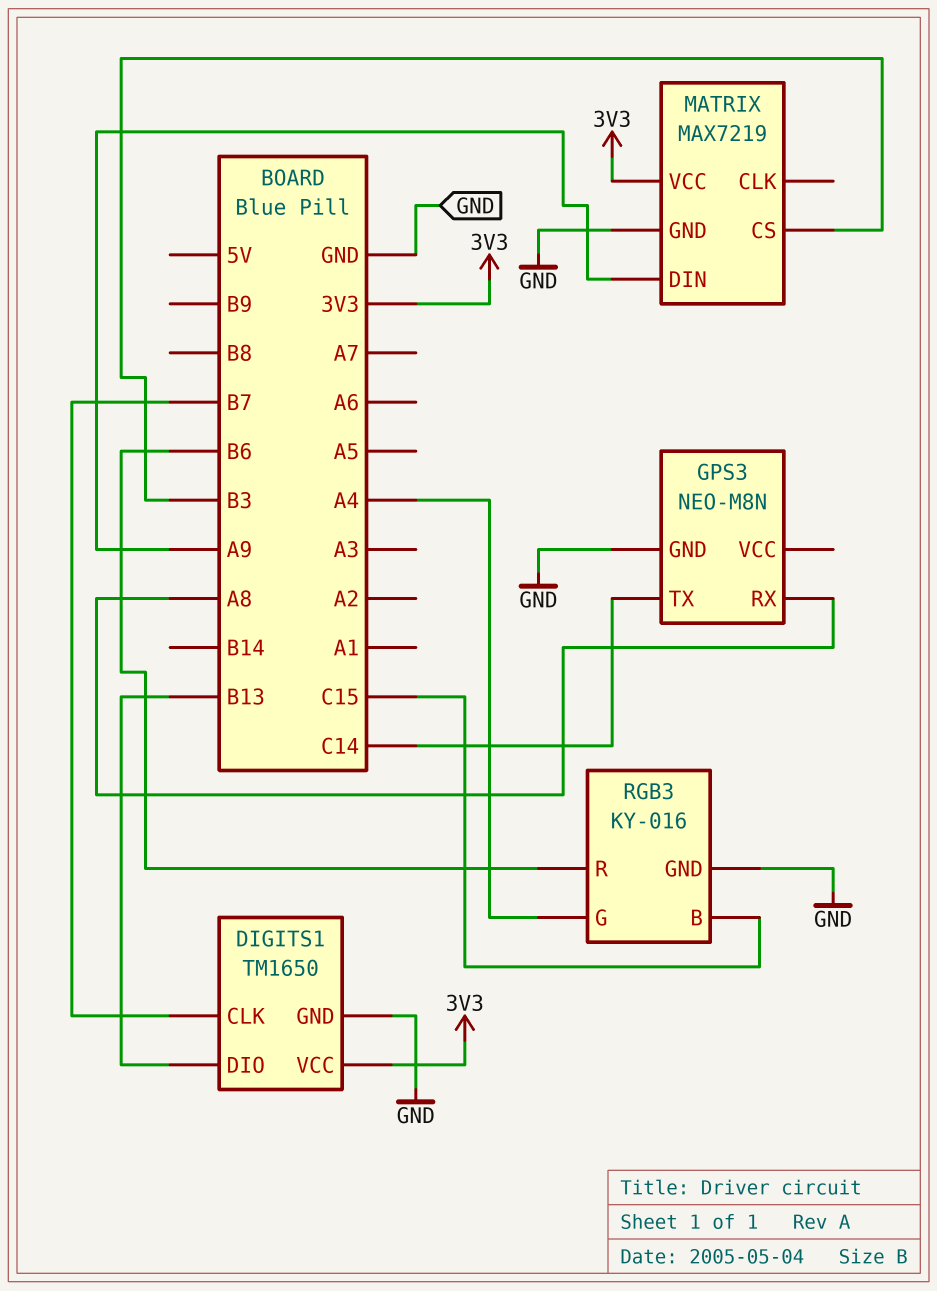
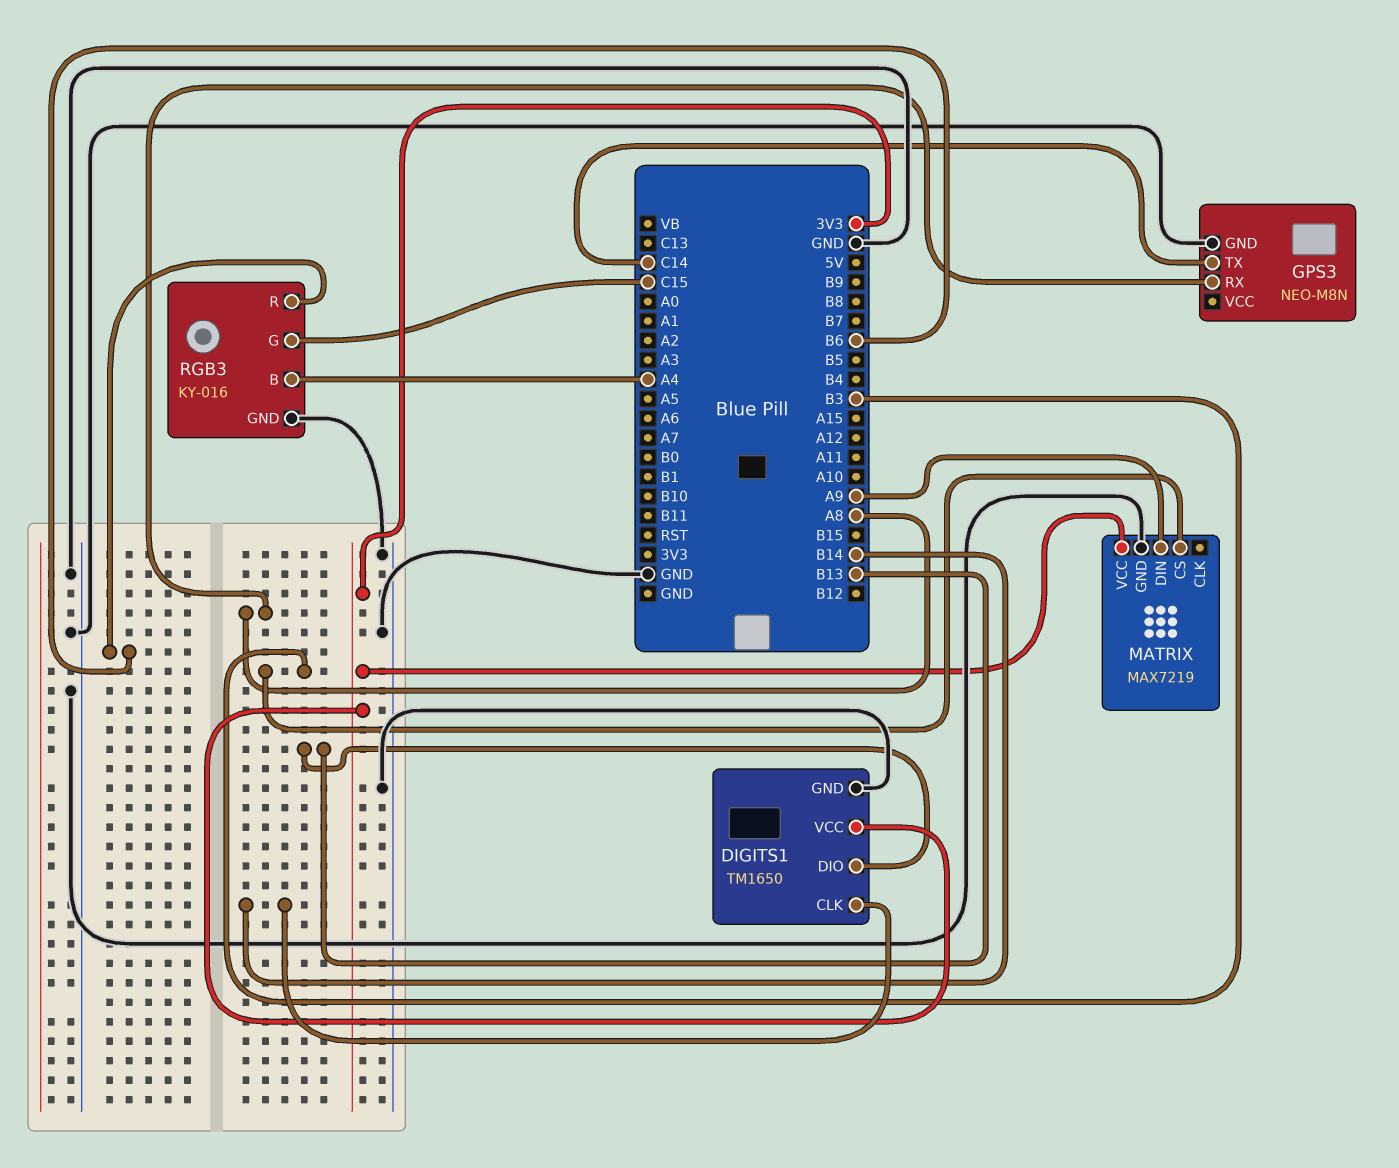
DIGITS1 pin CLK: B7 -> B14
RGB3 pin B: C15 -> A4
RGB3 pin G: A4 -> C15

